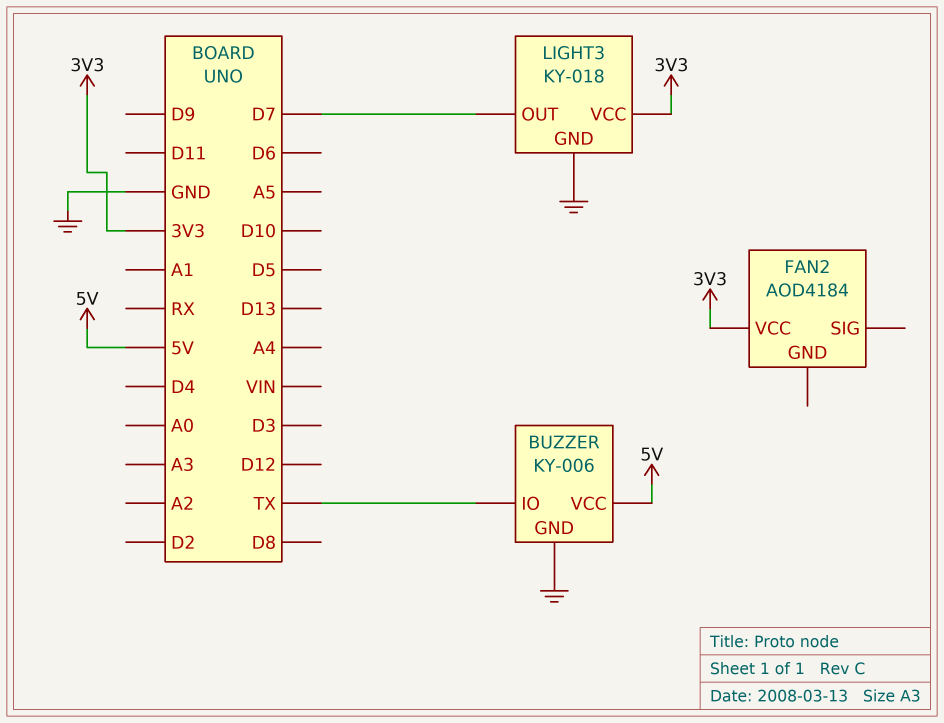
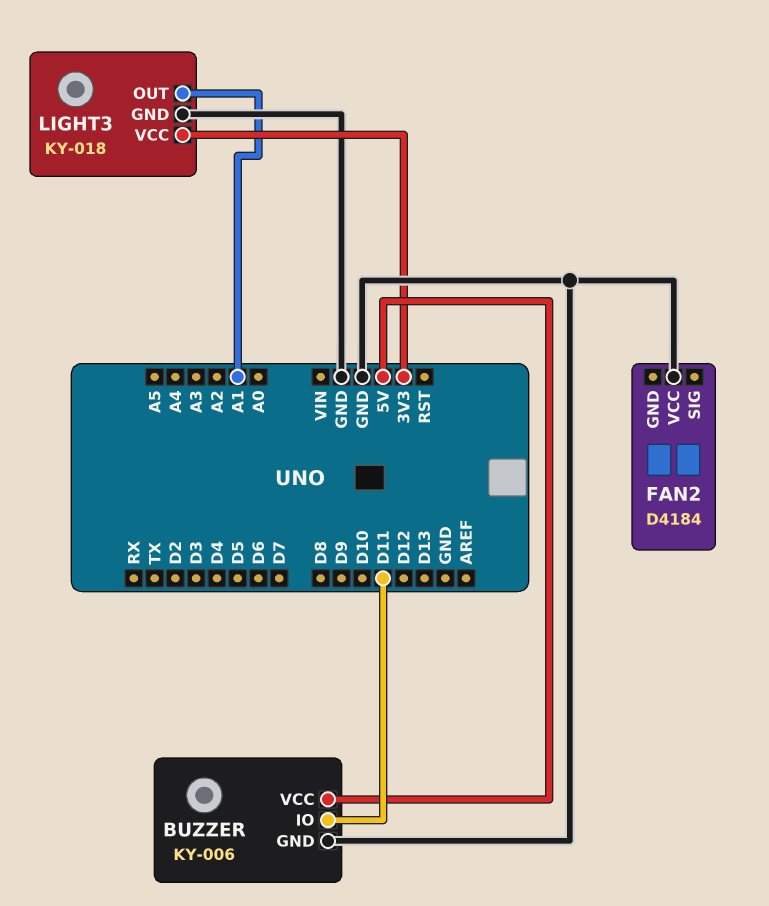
BUZZER pin IO: TX -> D11
FAN2: AOD4184 -> D4184
FAN2 pin VCC: 3V3 -> GND
LIGHT3 pin OUT: D7 -> A1

